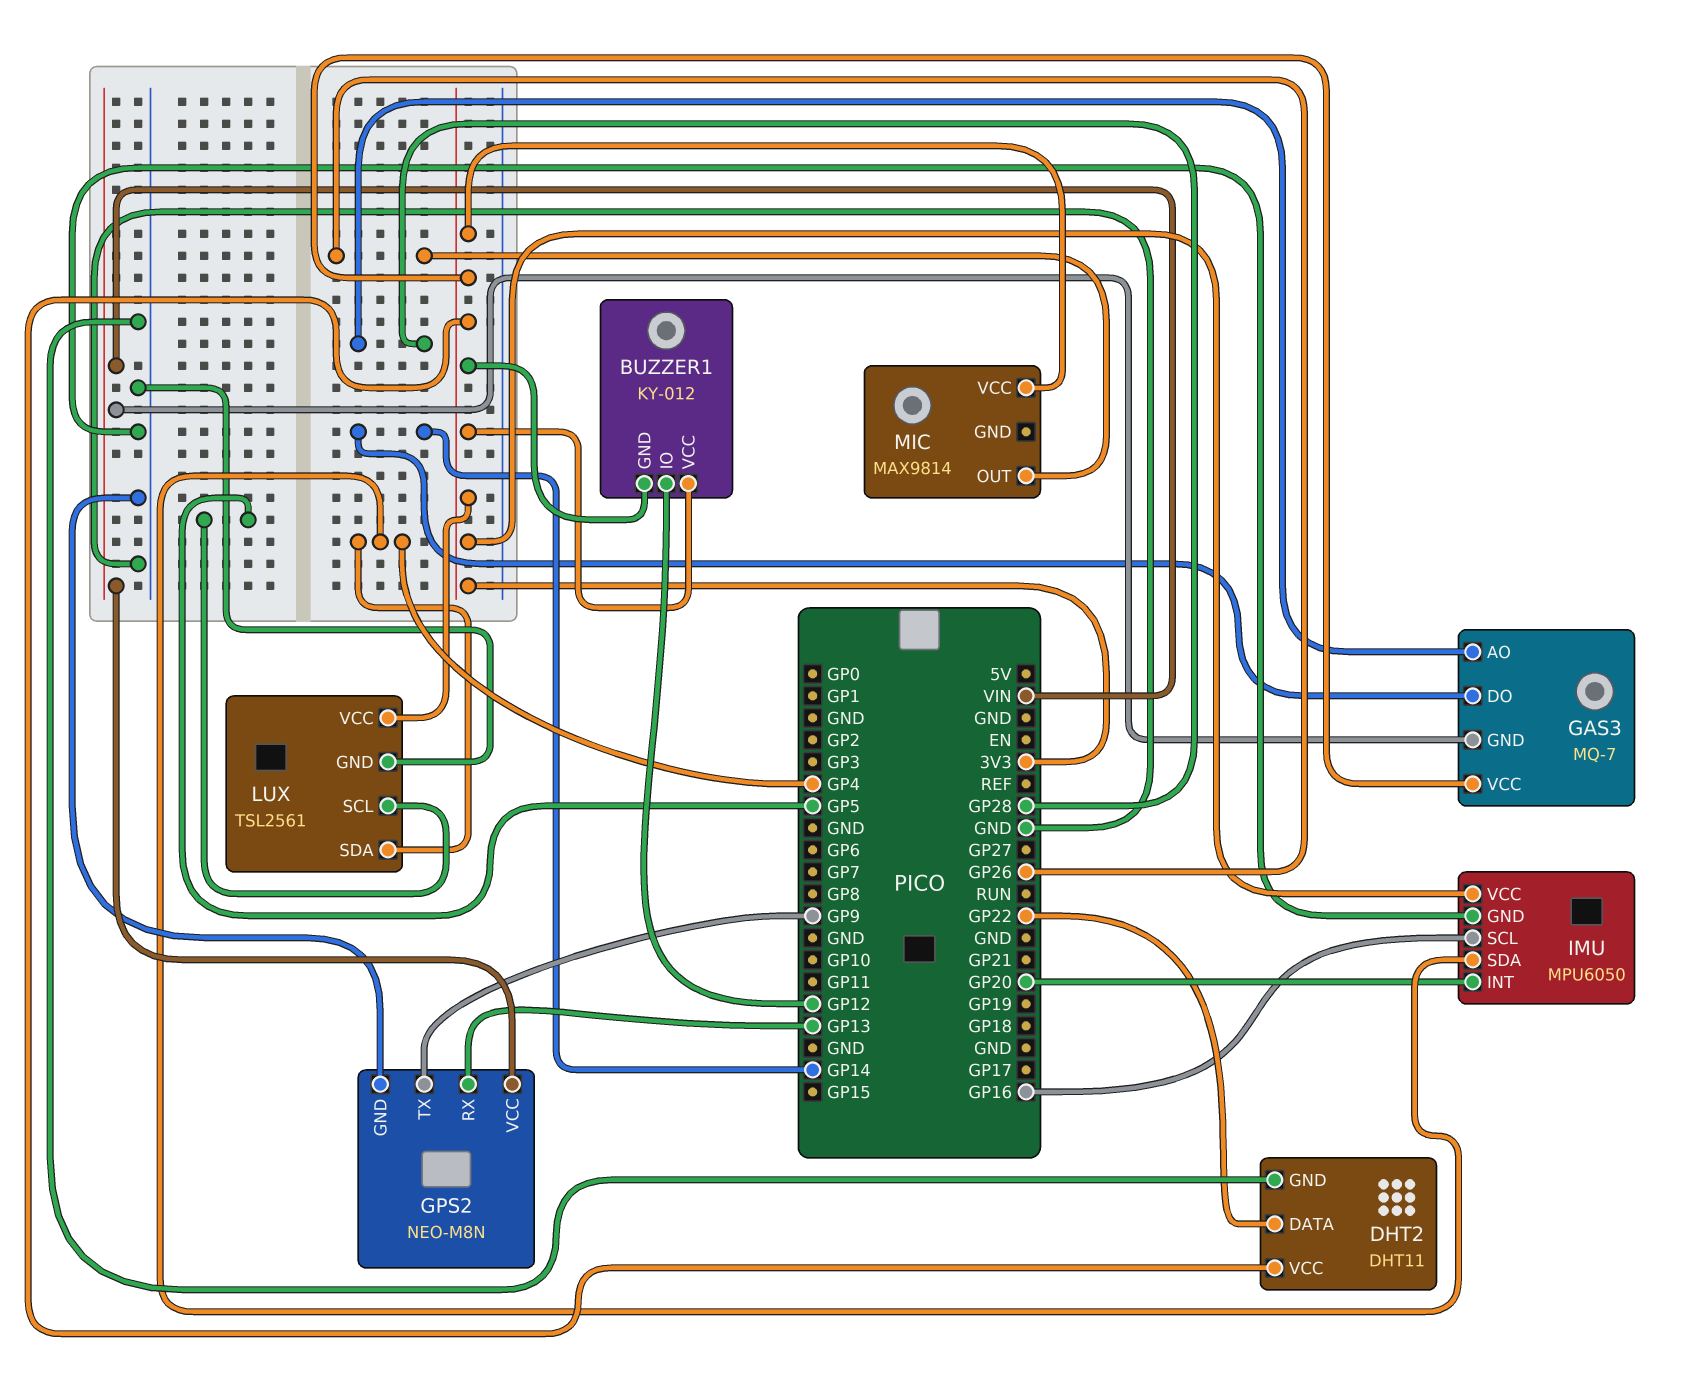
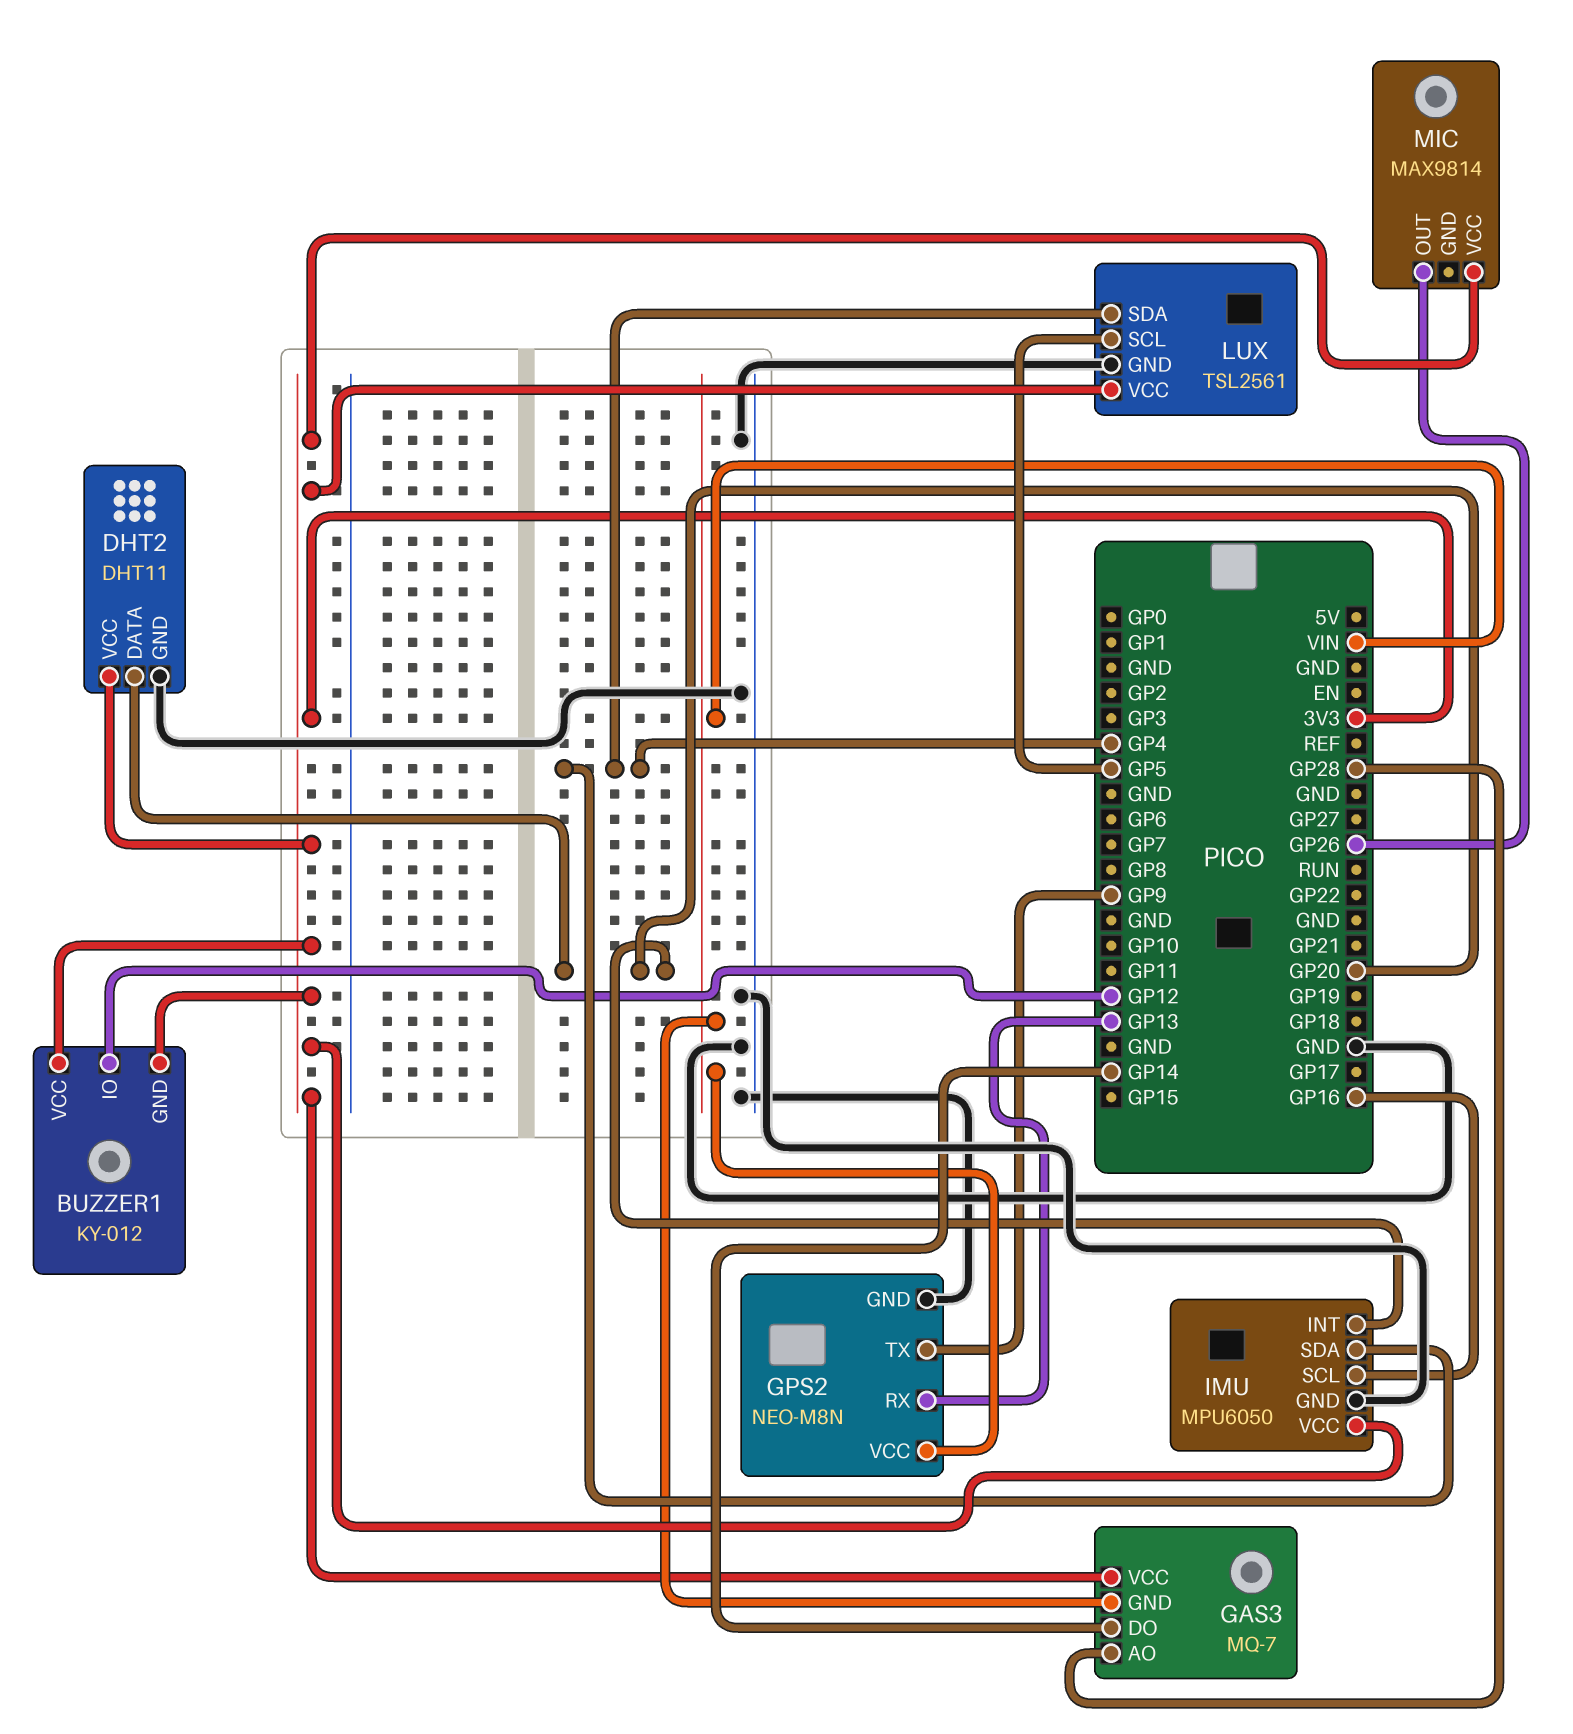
DHT2 pin DATA: GP22 -> GP20

